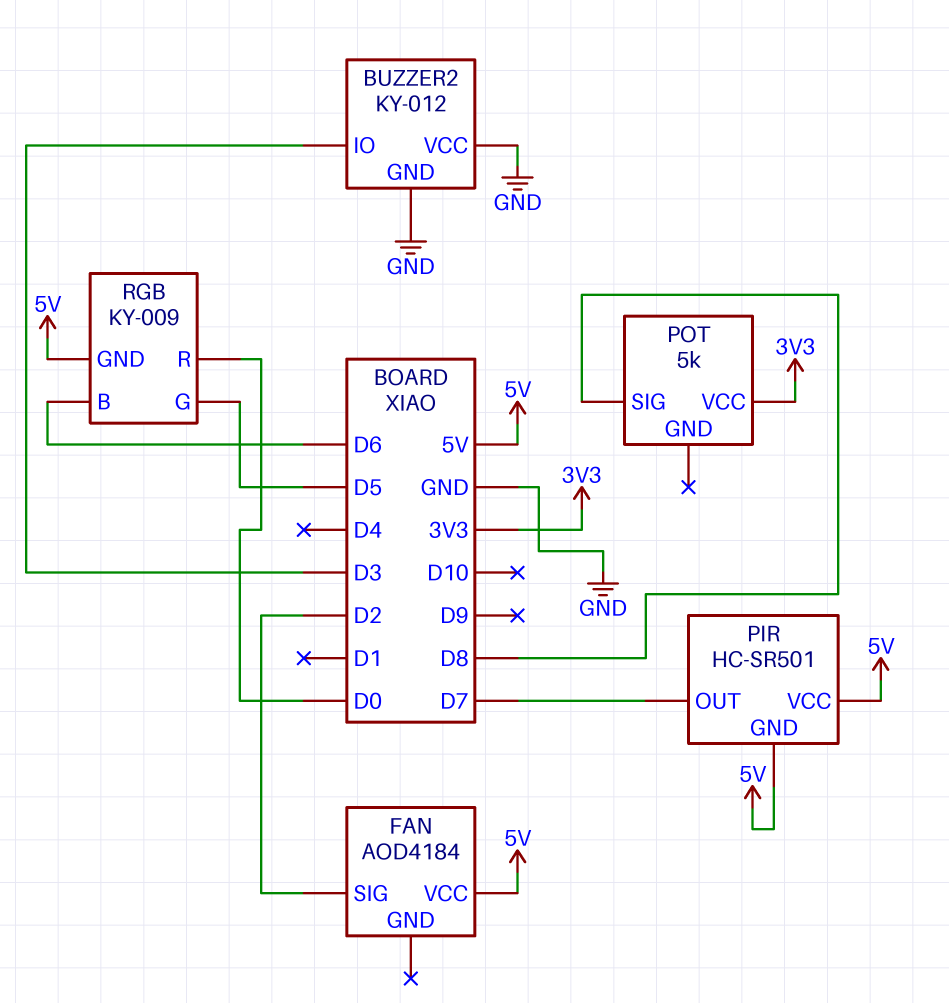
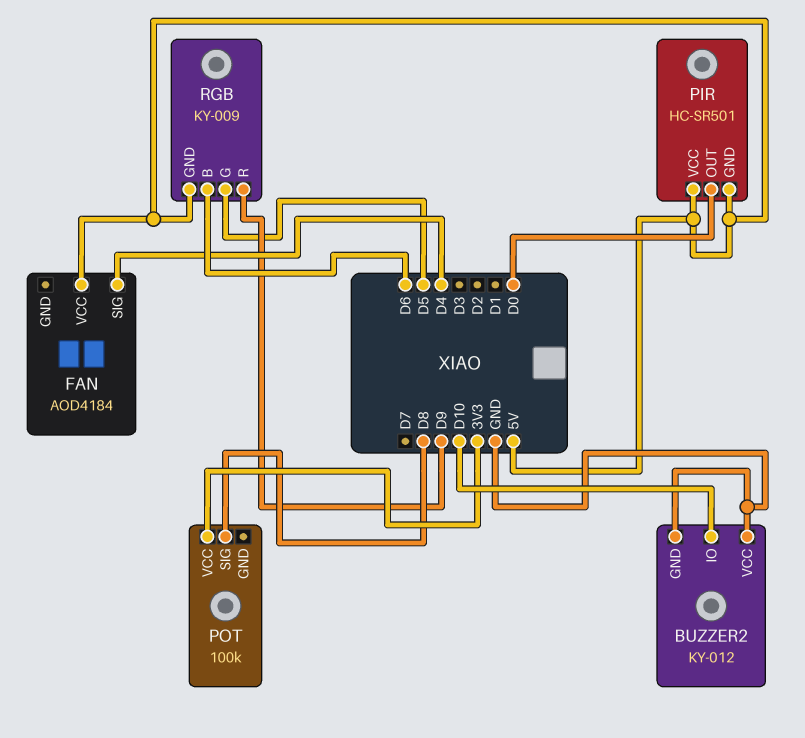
BUZZER2 pin IO: D3 -> D10
FAN pin SIG: D2 -> D4
PIR pin OUT: D7 -> D0
POT: 5k -> 100k
RGB pin R: D0 -> D9

